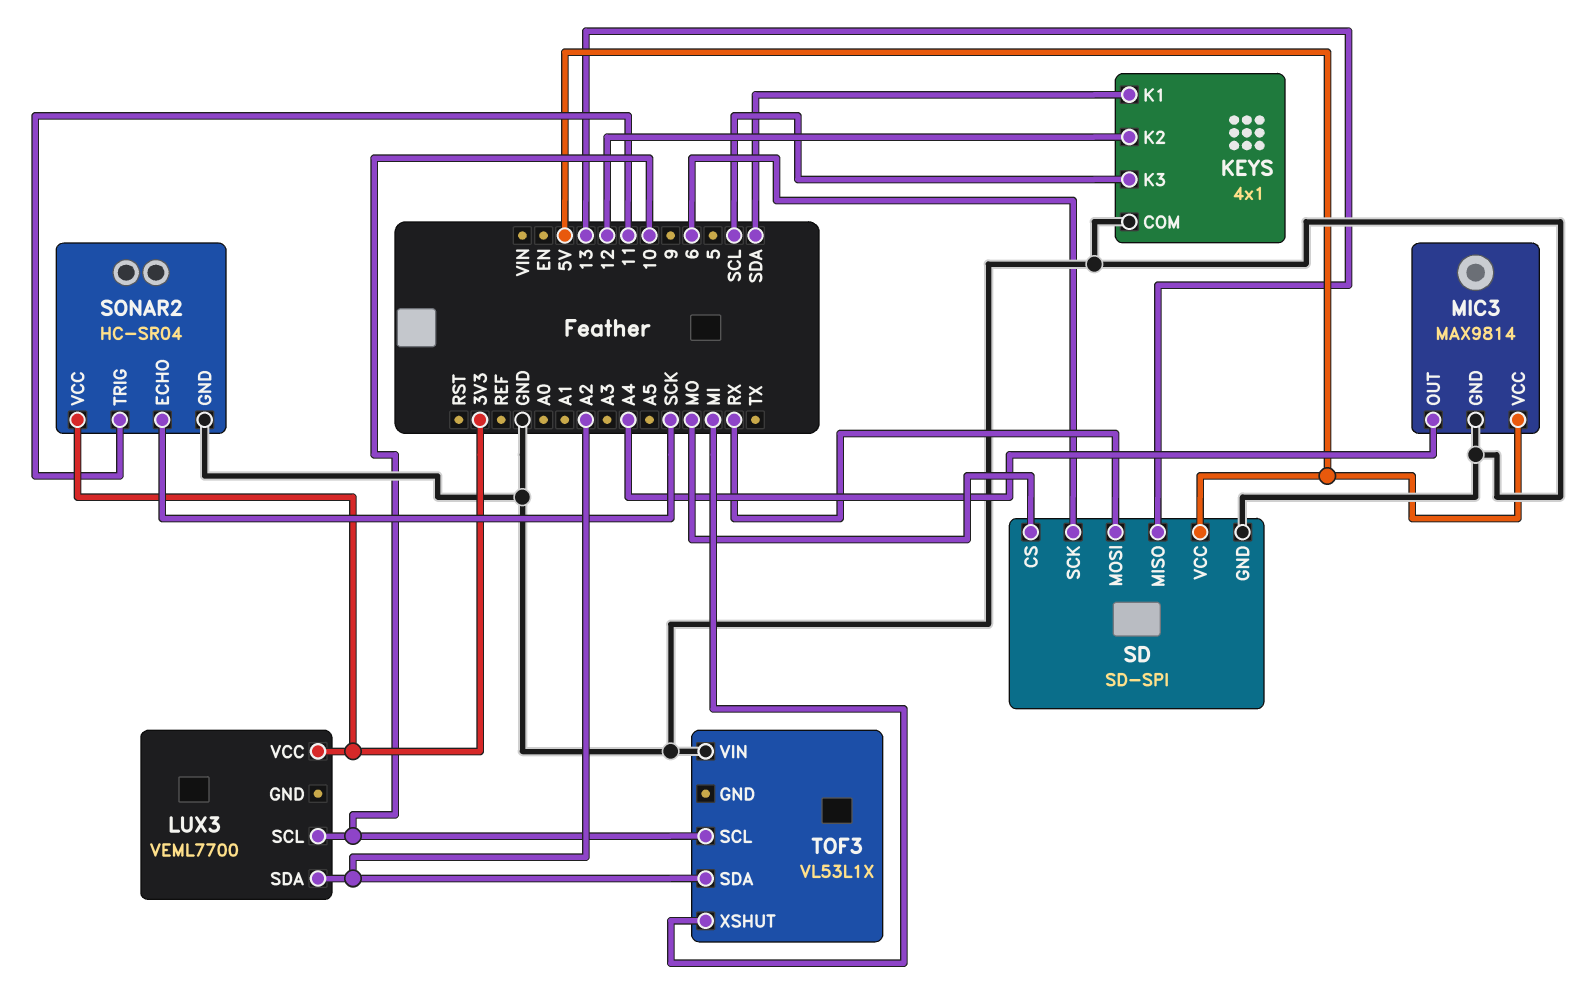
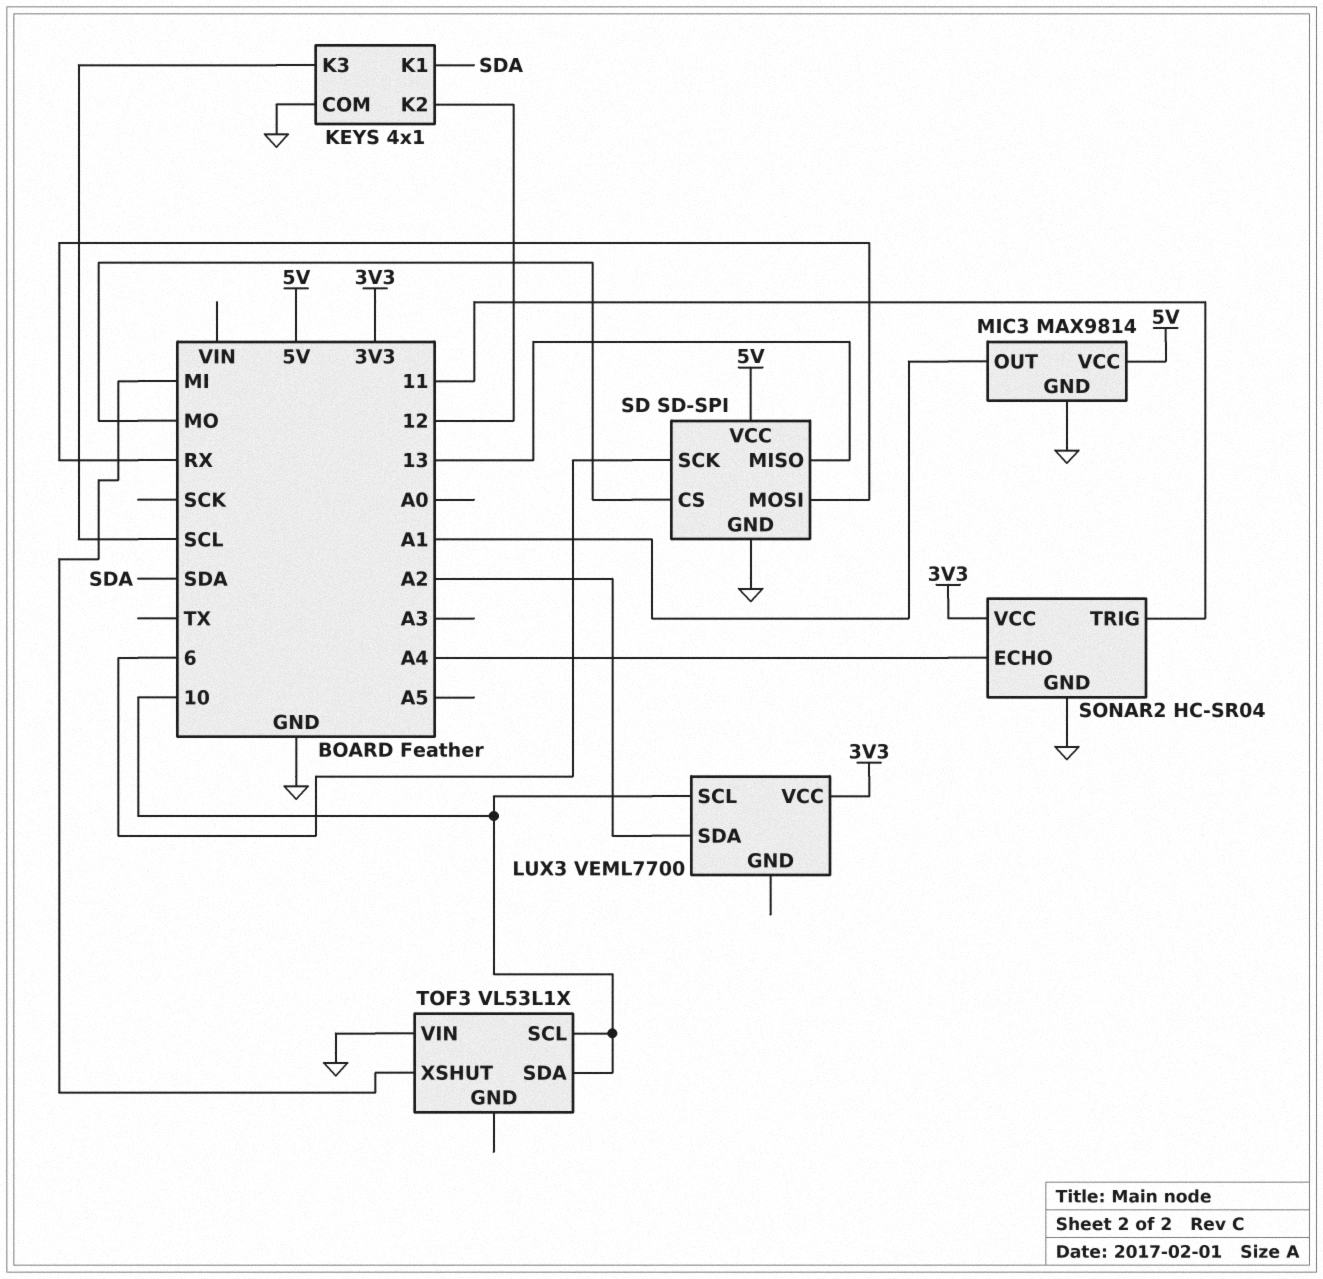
MIC3 pin OUT: A4 -> A1
SONAR2 pin ECHO: SCK -> A4
TOF3 pin SDA: A2 -> 10

